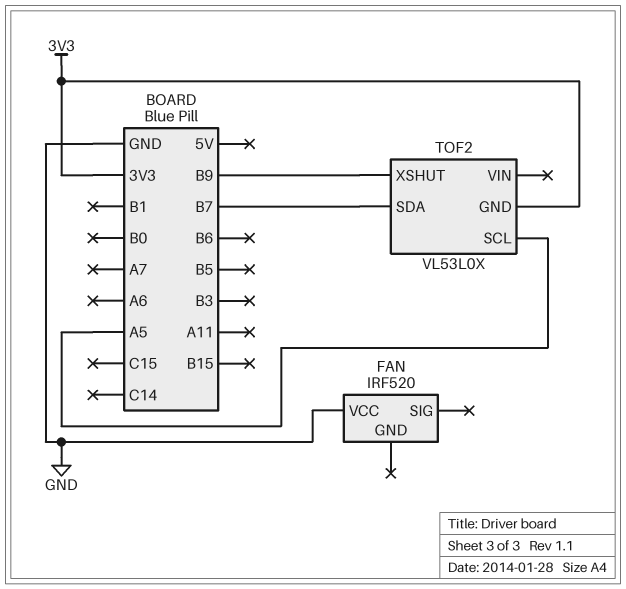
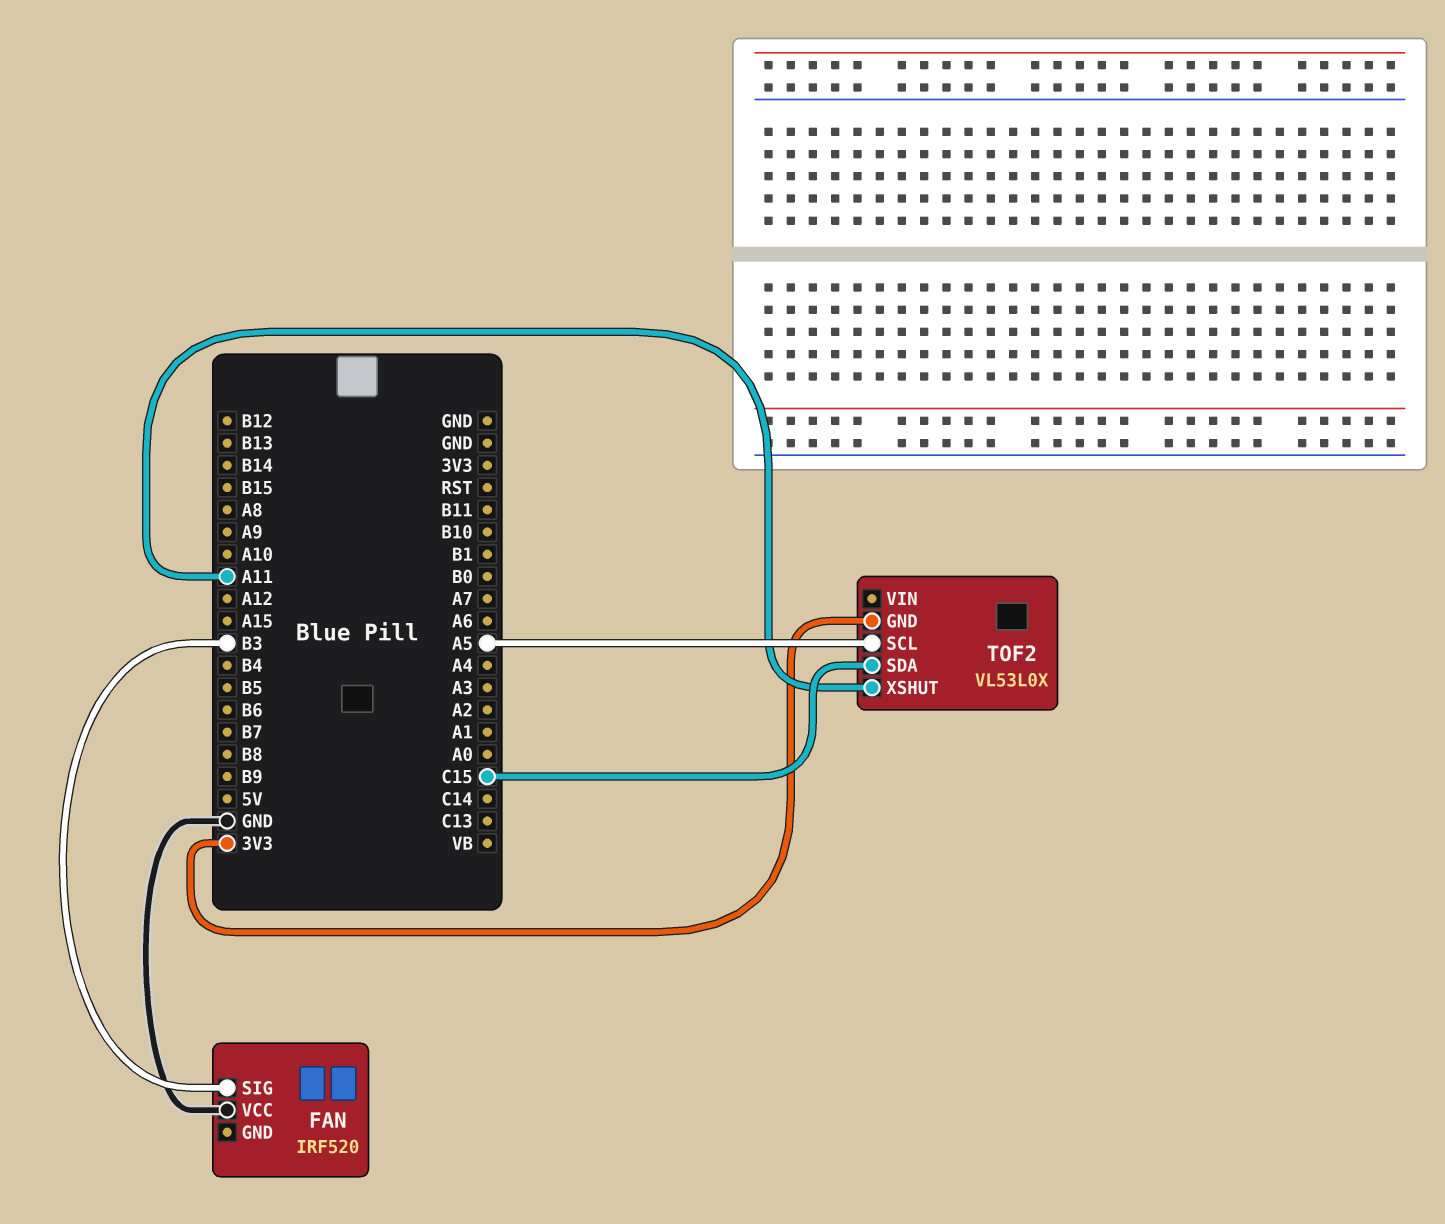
FAN pin SIG: none -> B3
TOF2 pin SDA: B7 -> C15
TOF2 pin XSHUT: B9 -> A11

